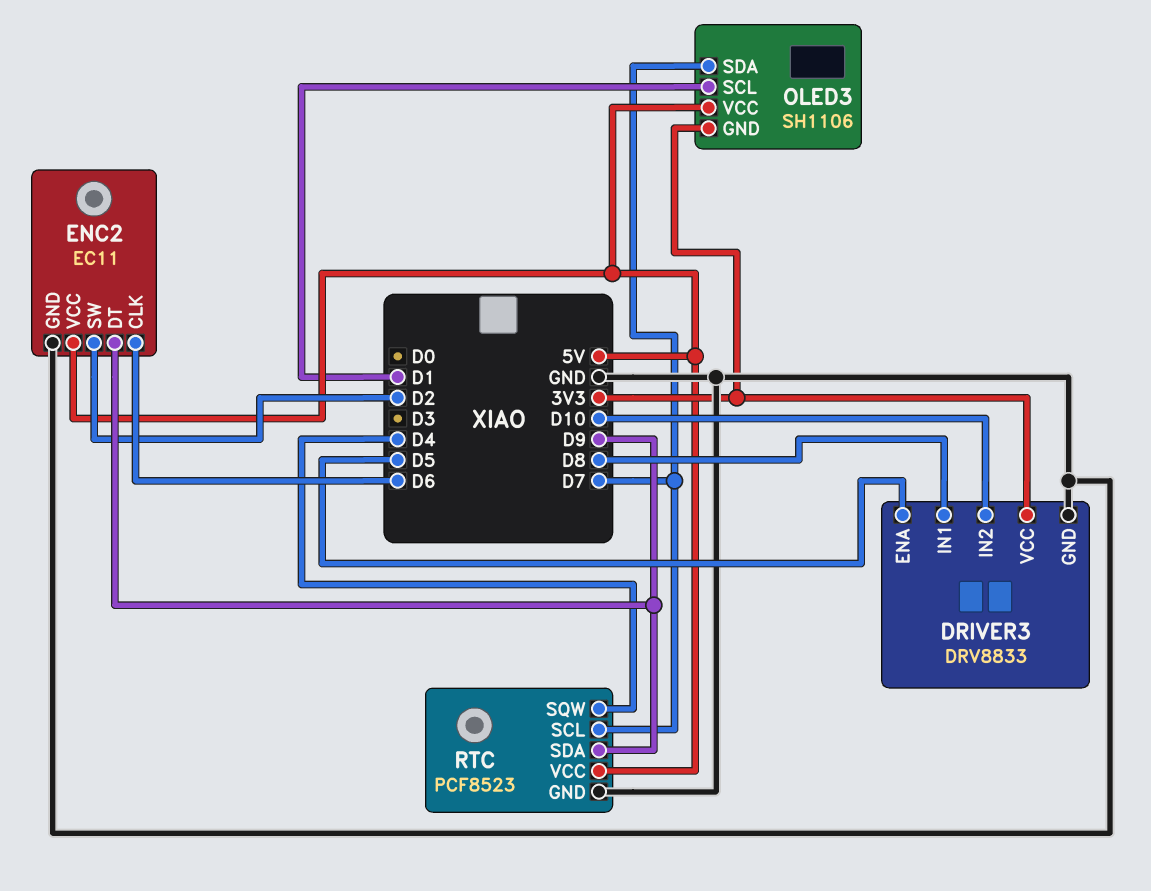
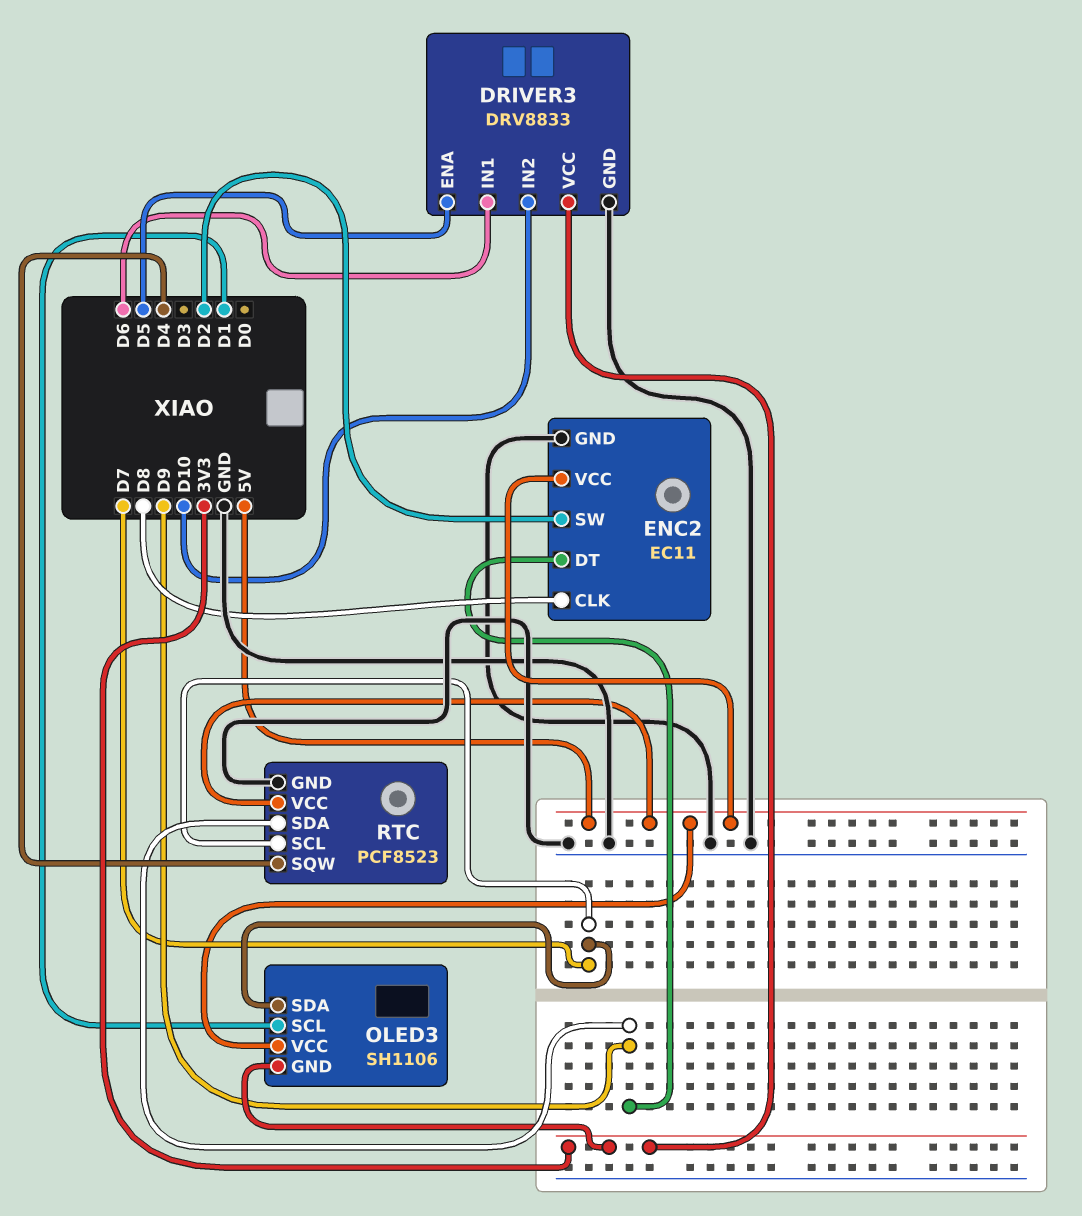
DRIVER3 pin IN1: D8 -> D6
ENC2 pin CLK: D6 -> D8

